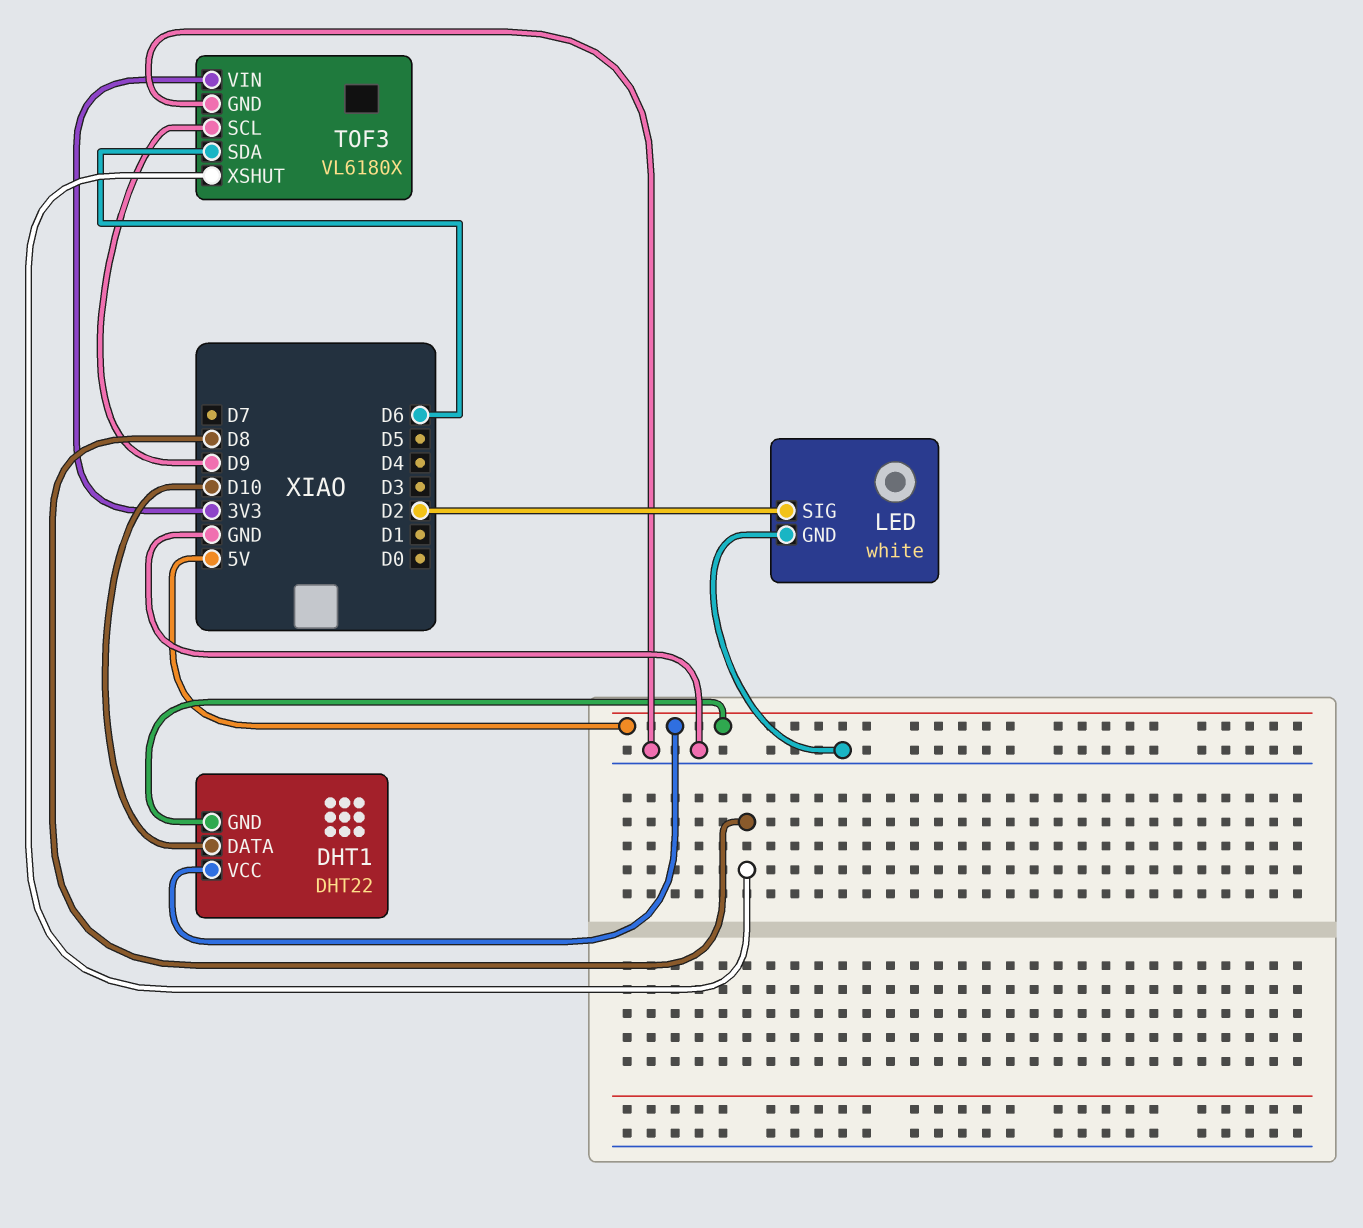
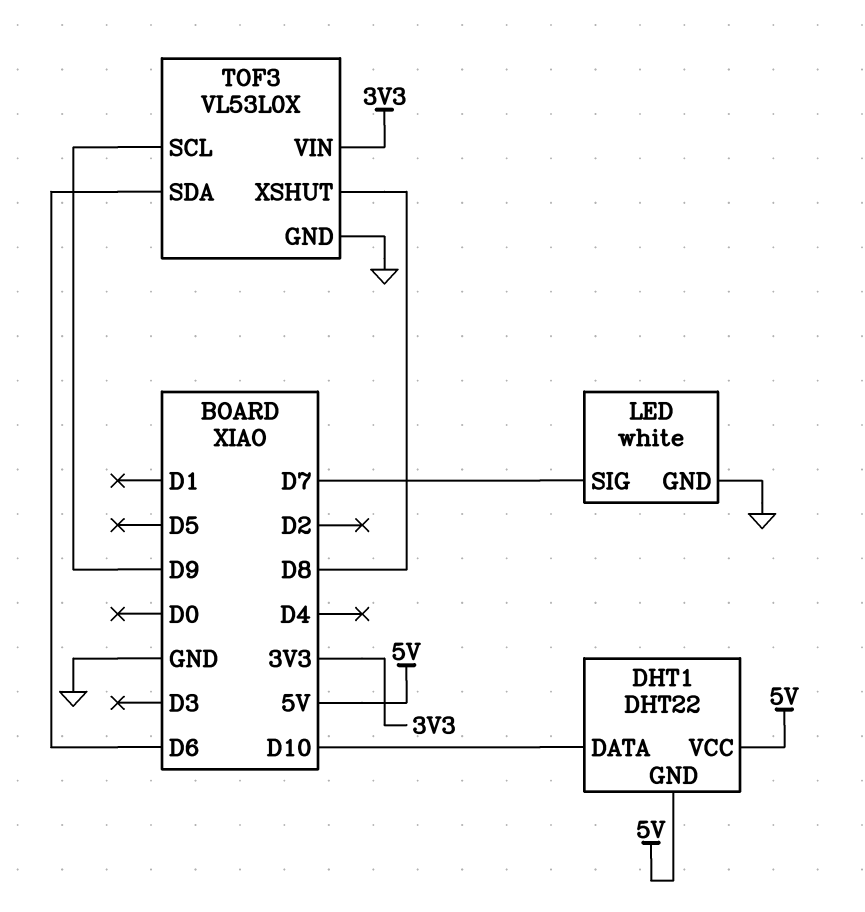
LED pin SIG: D2 -> D7
TOF3: VL6180X -> VL53L0X

